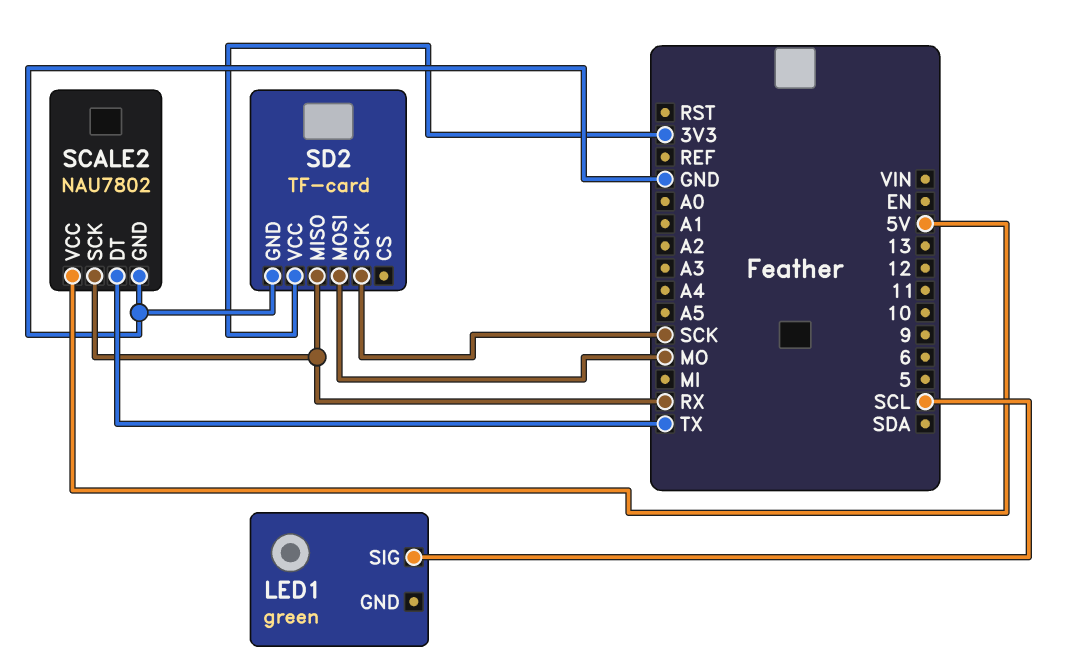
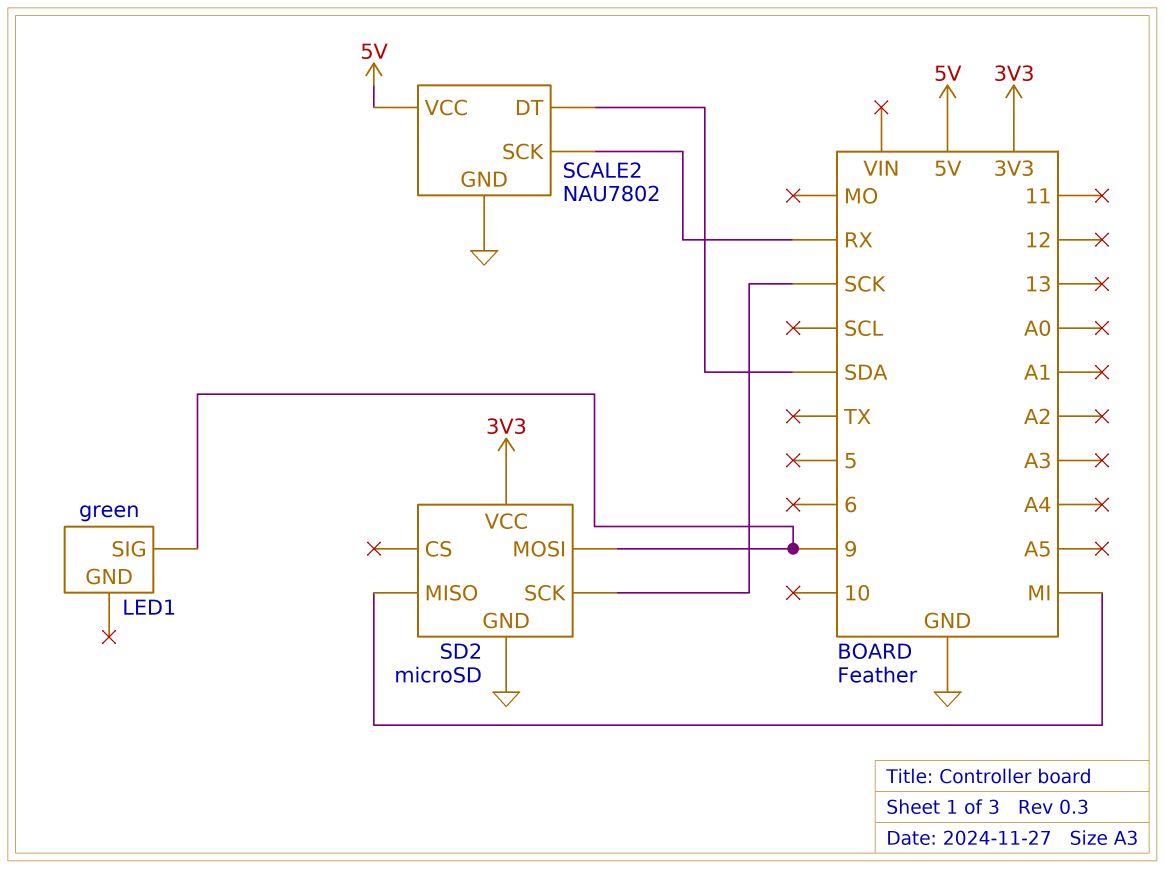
LED1 pin SIG: SCL -> 9
SCALE2 pin DT: TX -> SDA
SD2: TF-card -> microSD
SD2 pin MISO: RX -> MI
SD2 pin MOSI: MO -> 9

